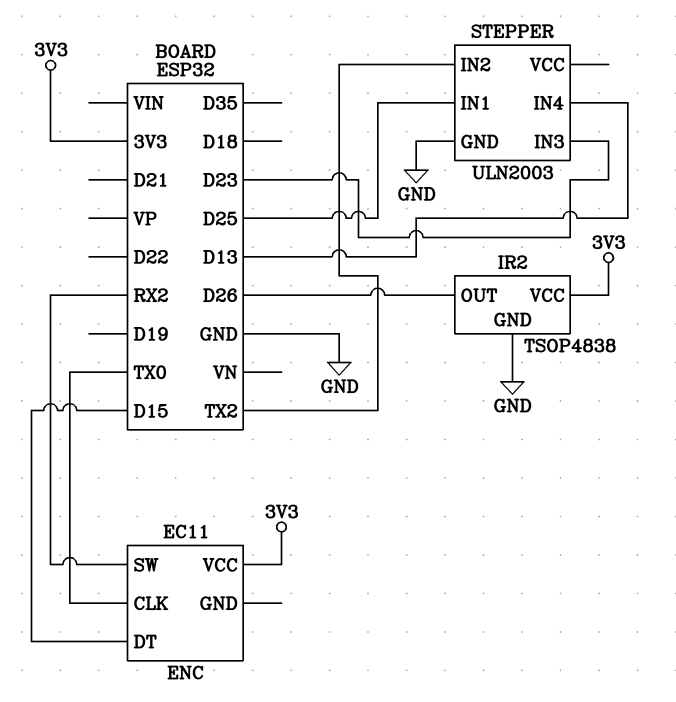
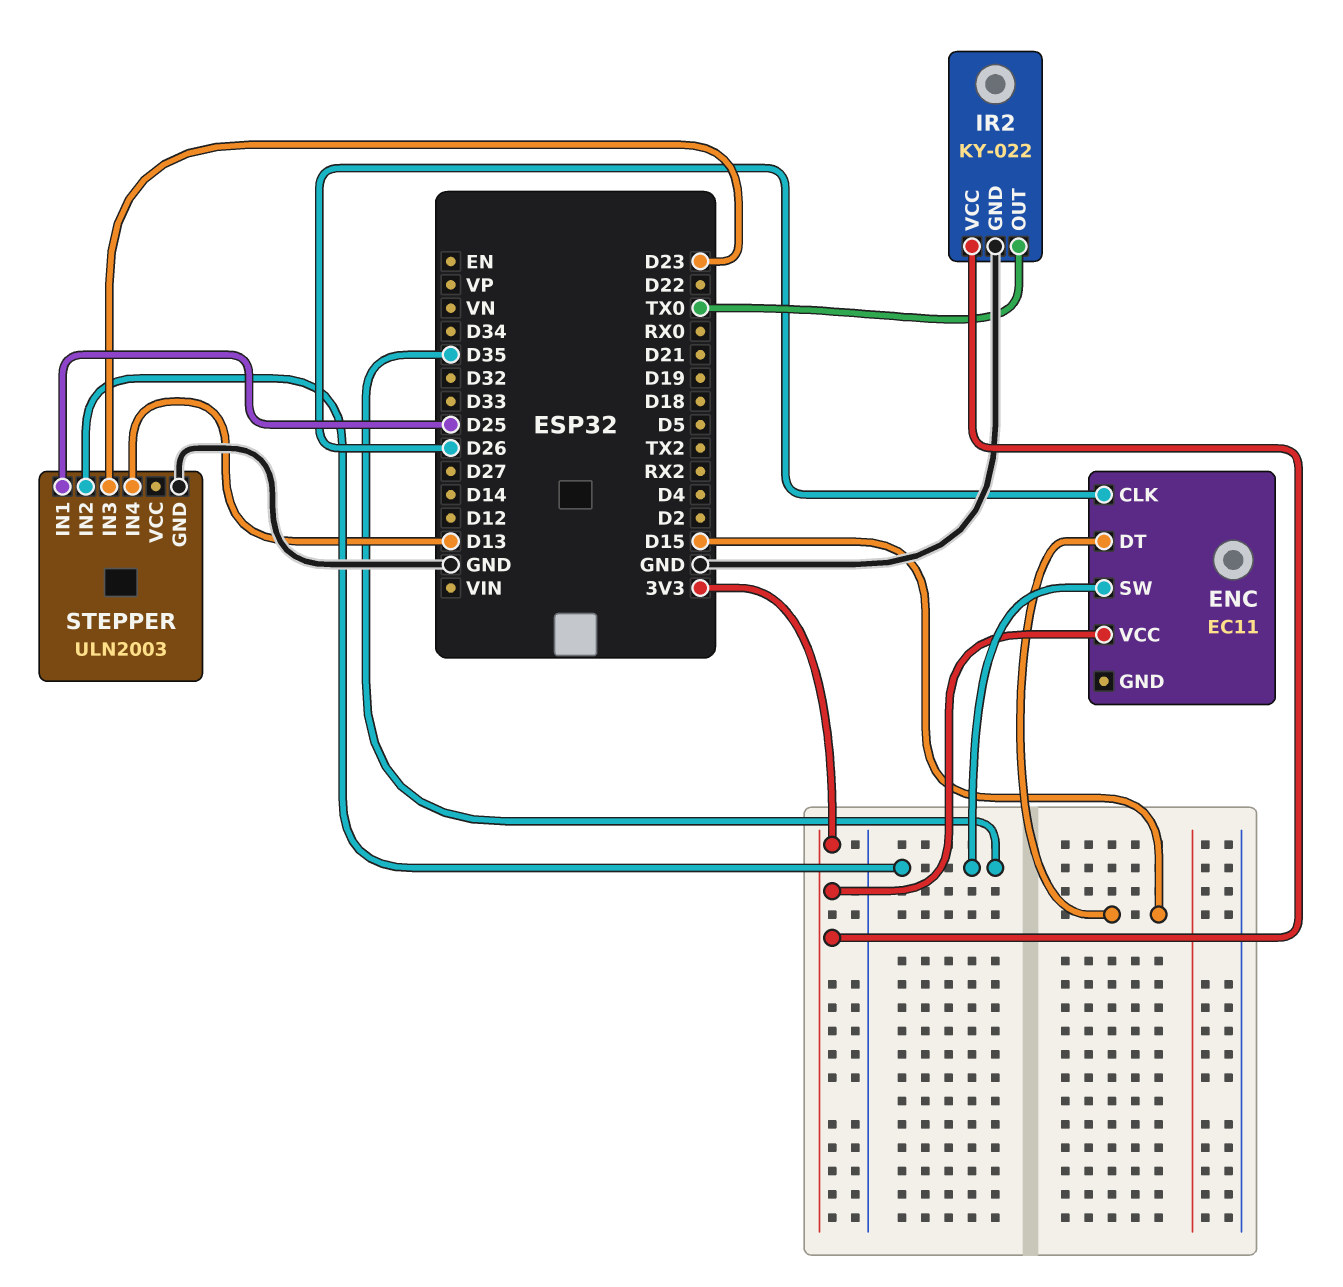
ENC pin CLK: TX0 -> D26
ENC pin SW: RX2 -> D35
IR2: TSOP4838 -> KY-022
IR2 pin OUT: D26 -> TX0
STEPPER pin IN2: TX2 -> D35

